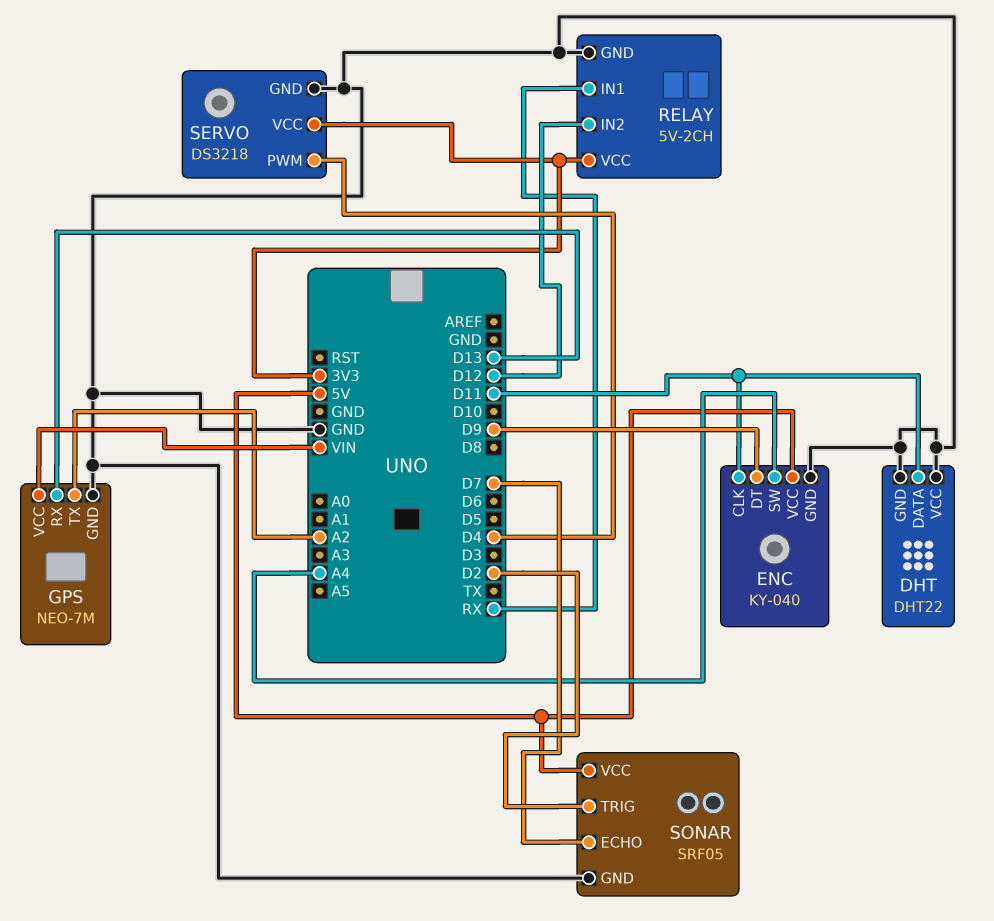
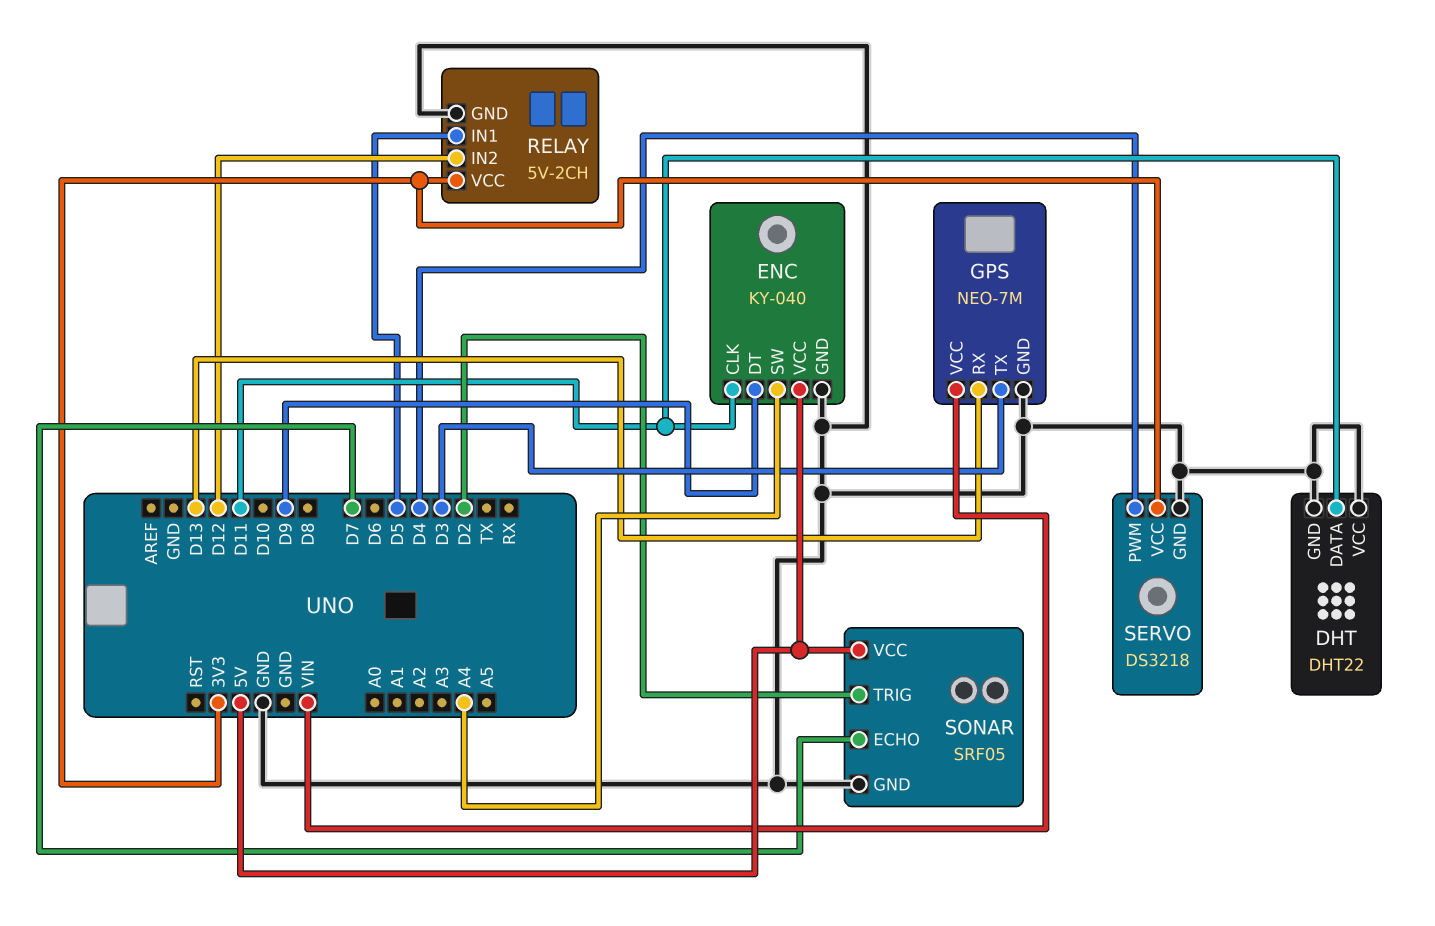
GPS pin TX: A2 -> D3
RELAY pin IN1: RX -> D5

